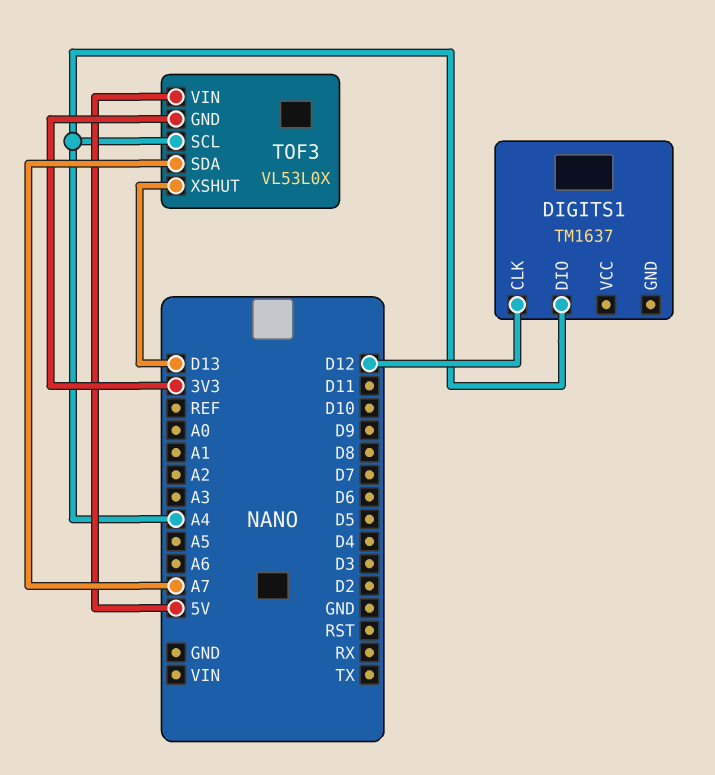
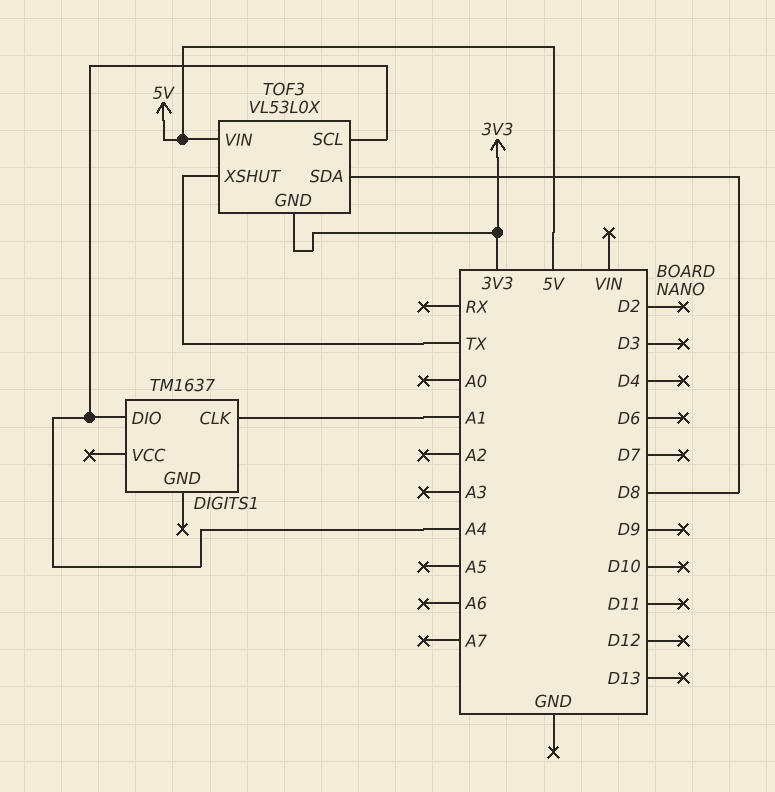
DIGITS1 pin CLK: D12 -> A1
TOF3 pin SDA: A7 -> D8
TOF3 pin XSHUT: D13 -> TX

